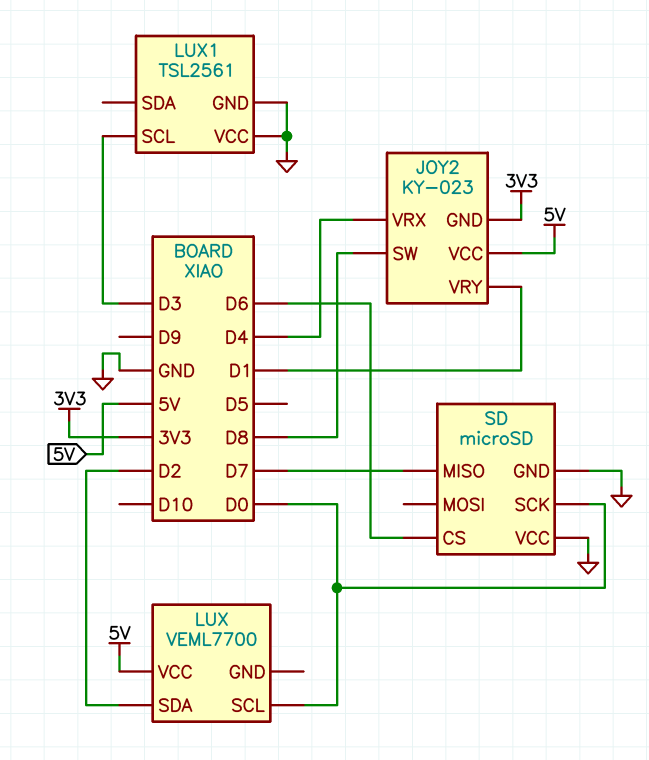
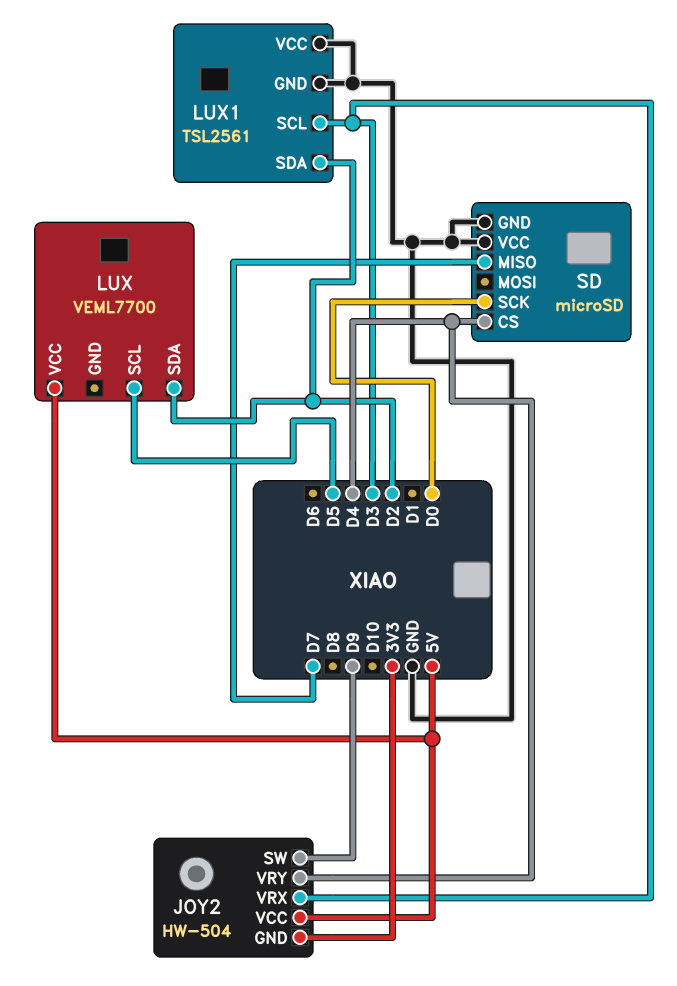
JOY2: KY-023 -> HW-504
JOY2 pin SW: D8 -> D9
JOY2 pin VRX: D4 -> D3
JOY2 pin VRY: D1 -> D4
LUX pin SCL: D0 -> D5
LUX1 pin SDA: none -> D2
SD pin CS: D6 -> D4

